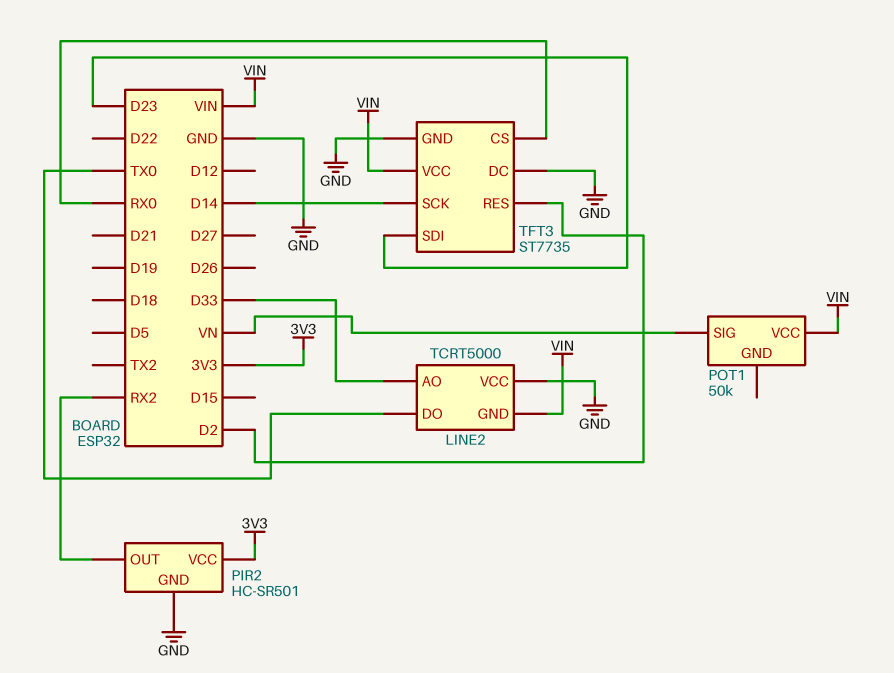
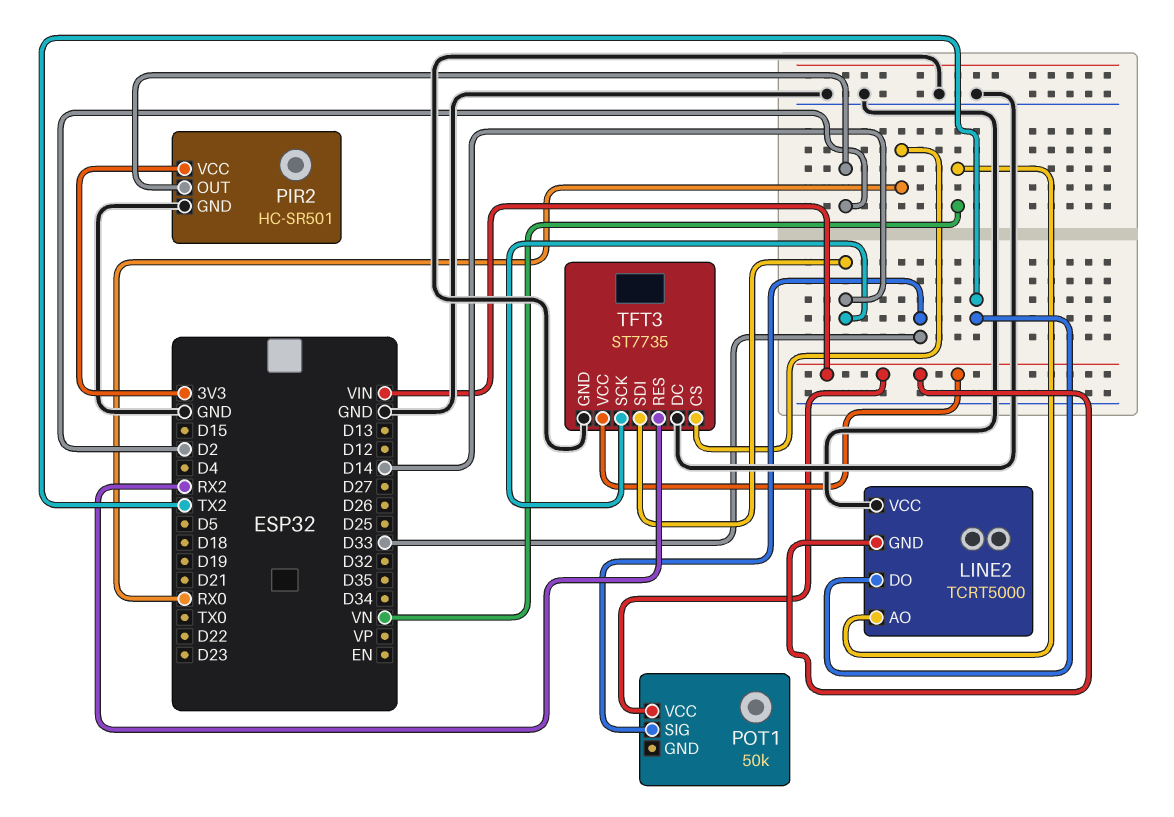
LINE2 pin AO: D33 -> VN
LINE2 pin DO: TX0 -> TX2
PIR2 pin OUT: RX2 -> D2
POT1 pin SIG: VN -> D33
TFT3 pin RES: D2 -> RX2
TFT3 pin SDI: D23 -> D14

